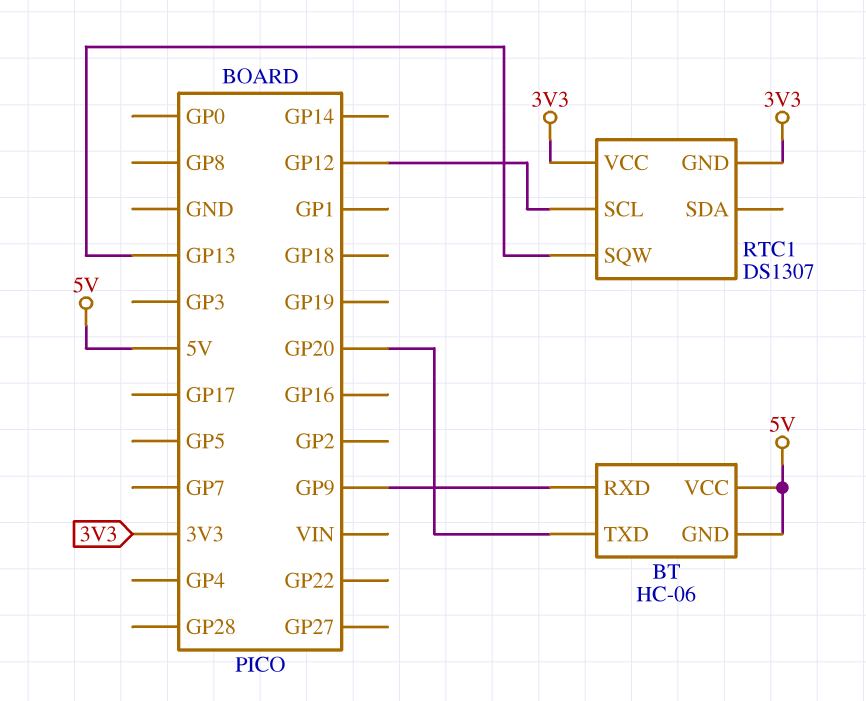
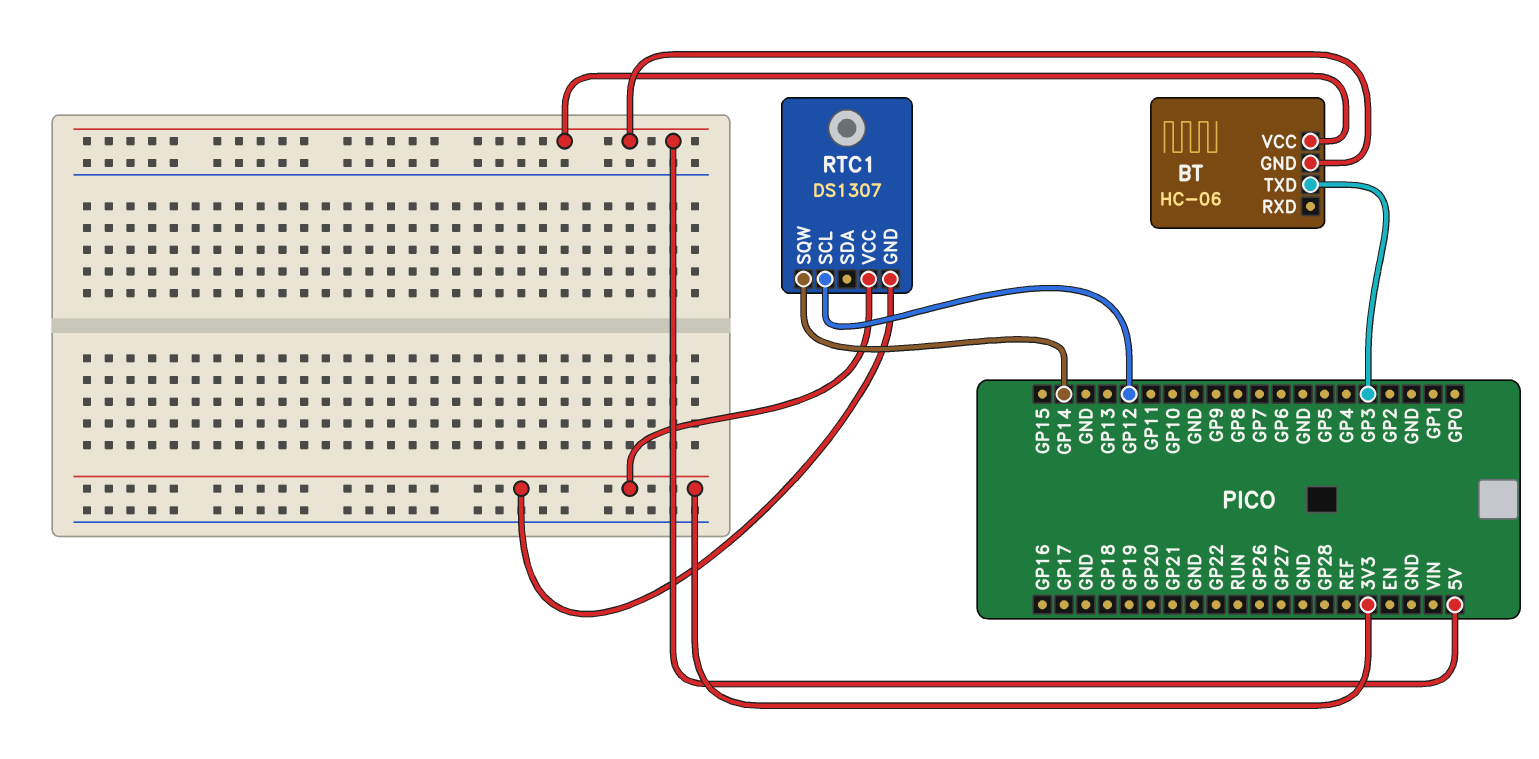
BT pin RXD: GP9 -> none
BT pin TXD: GP20 -> GP3
RTC1 pin SQW: GP13 -> GP14

